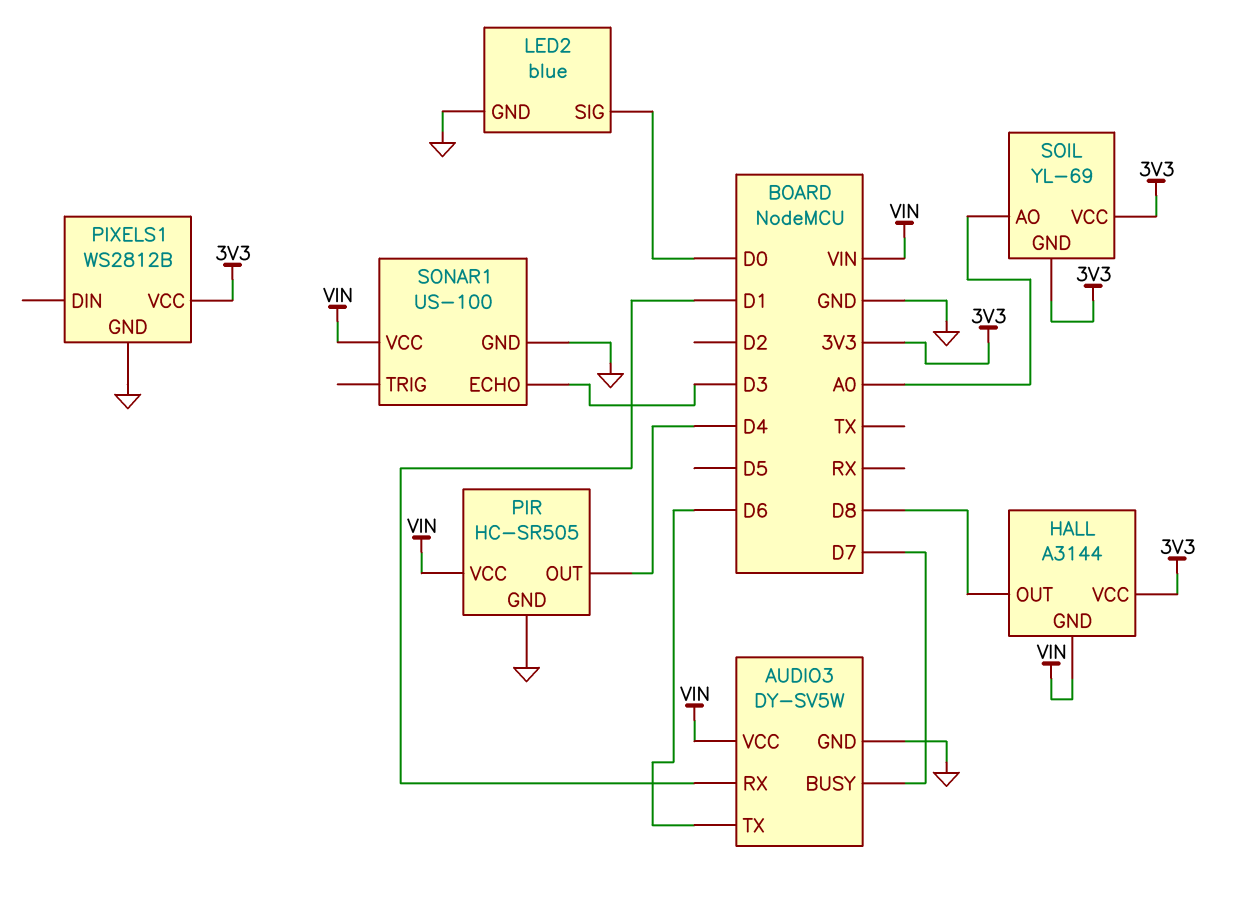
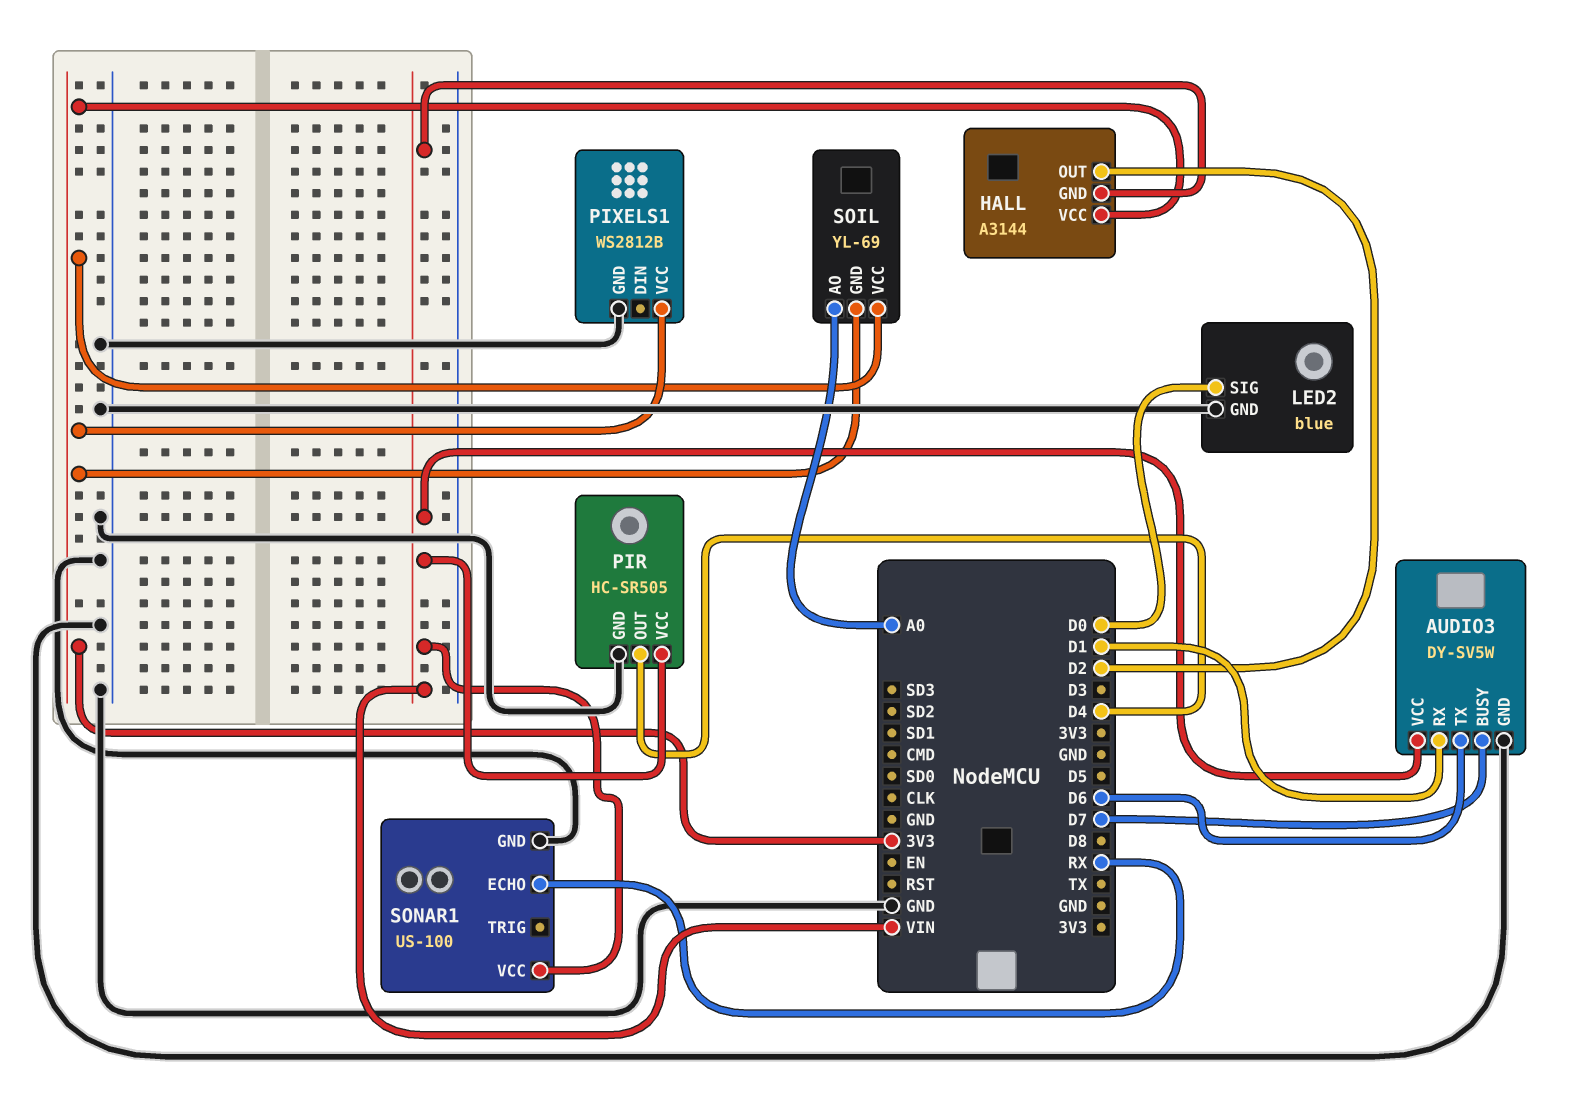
HALL pin OUT: D8 -> D2
SONAR1 pin ECHO: D3 -> RX

